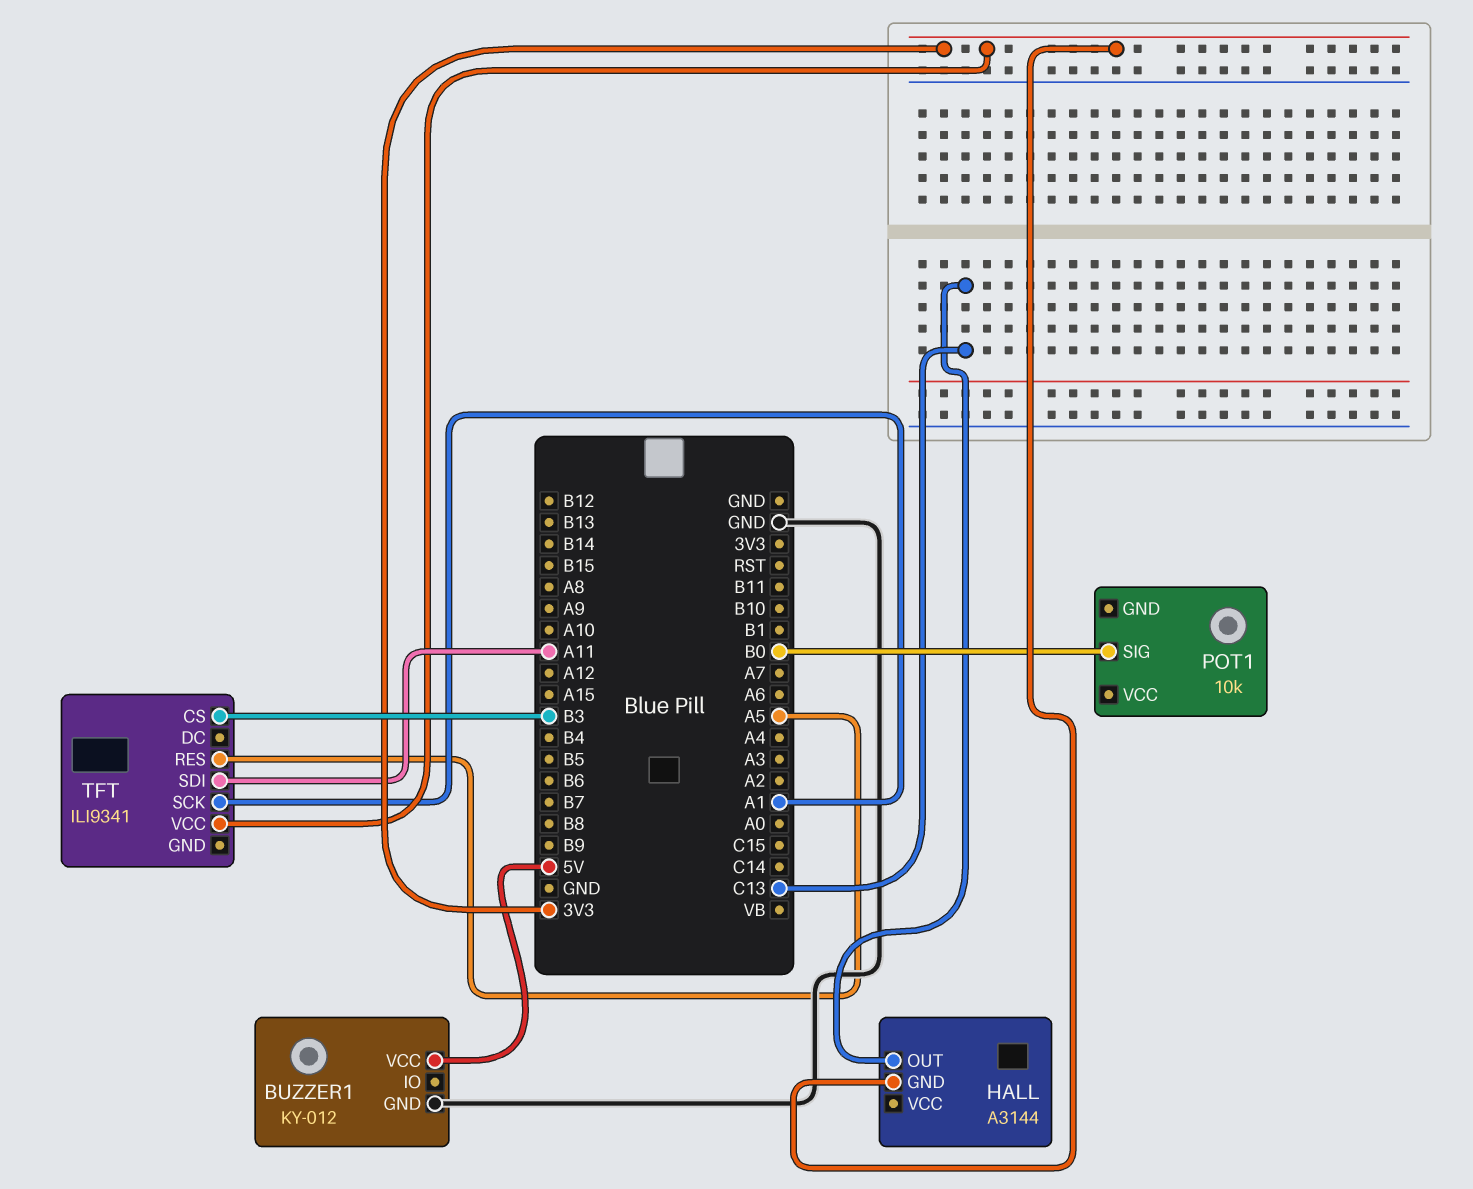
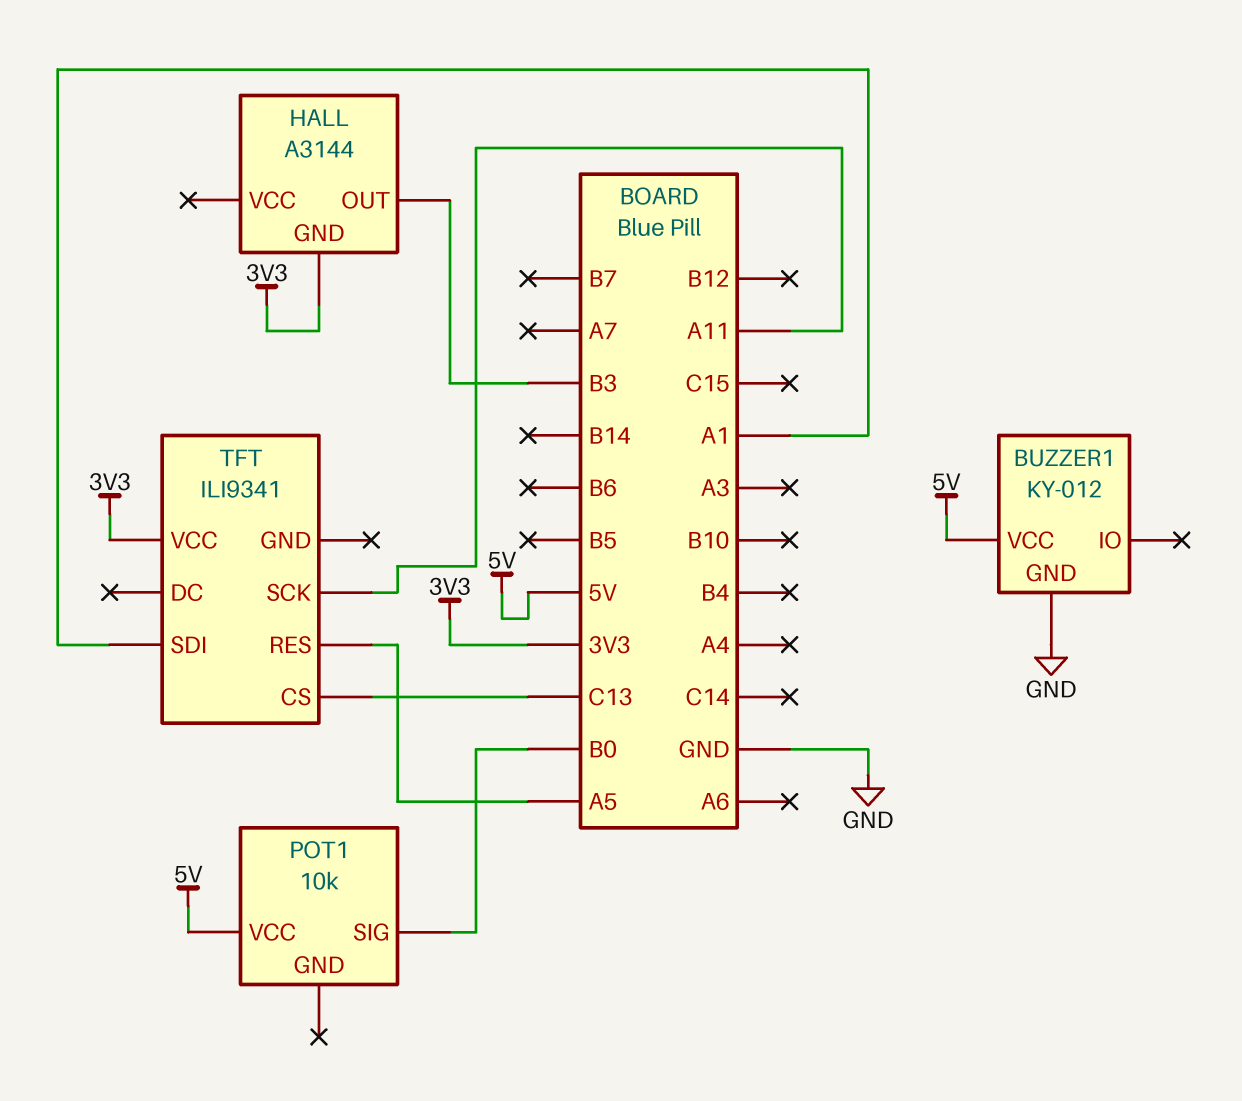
HALL pin OUT: C13 -> B3
POT1 pin VCC: none -> 5V
TFT pin CS: B3 -> C13
TFT pin SCK: A1 -> A11
TFT pin SDI: A11 -> A1

